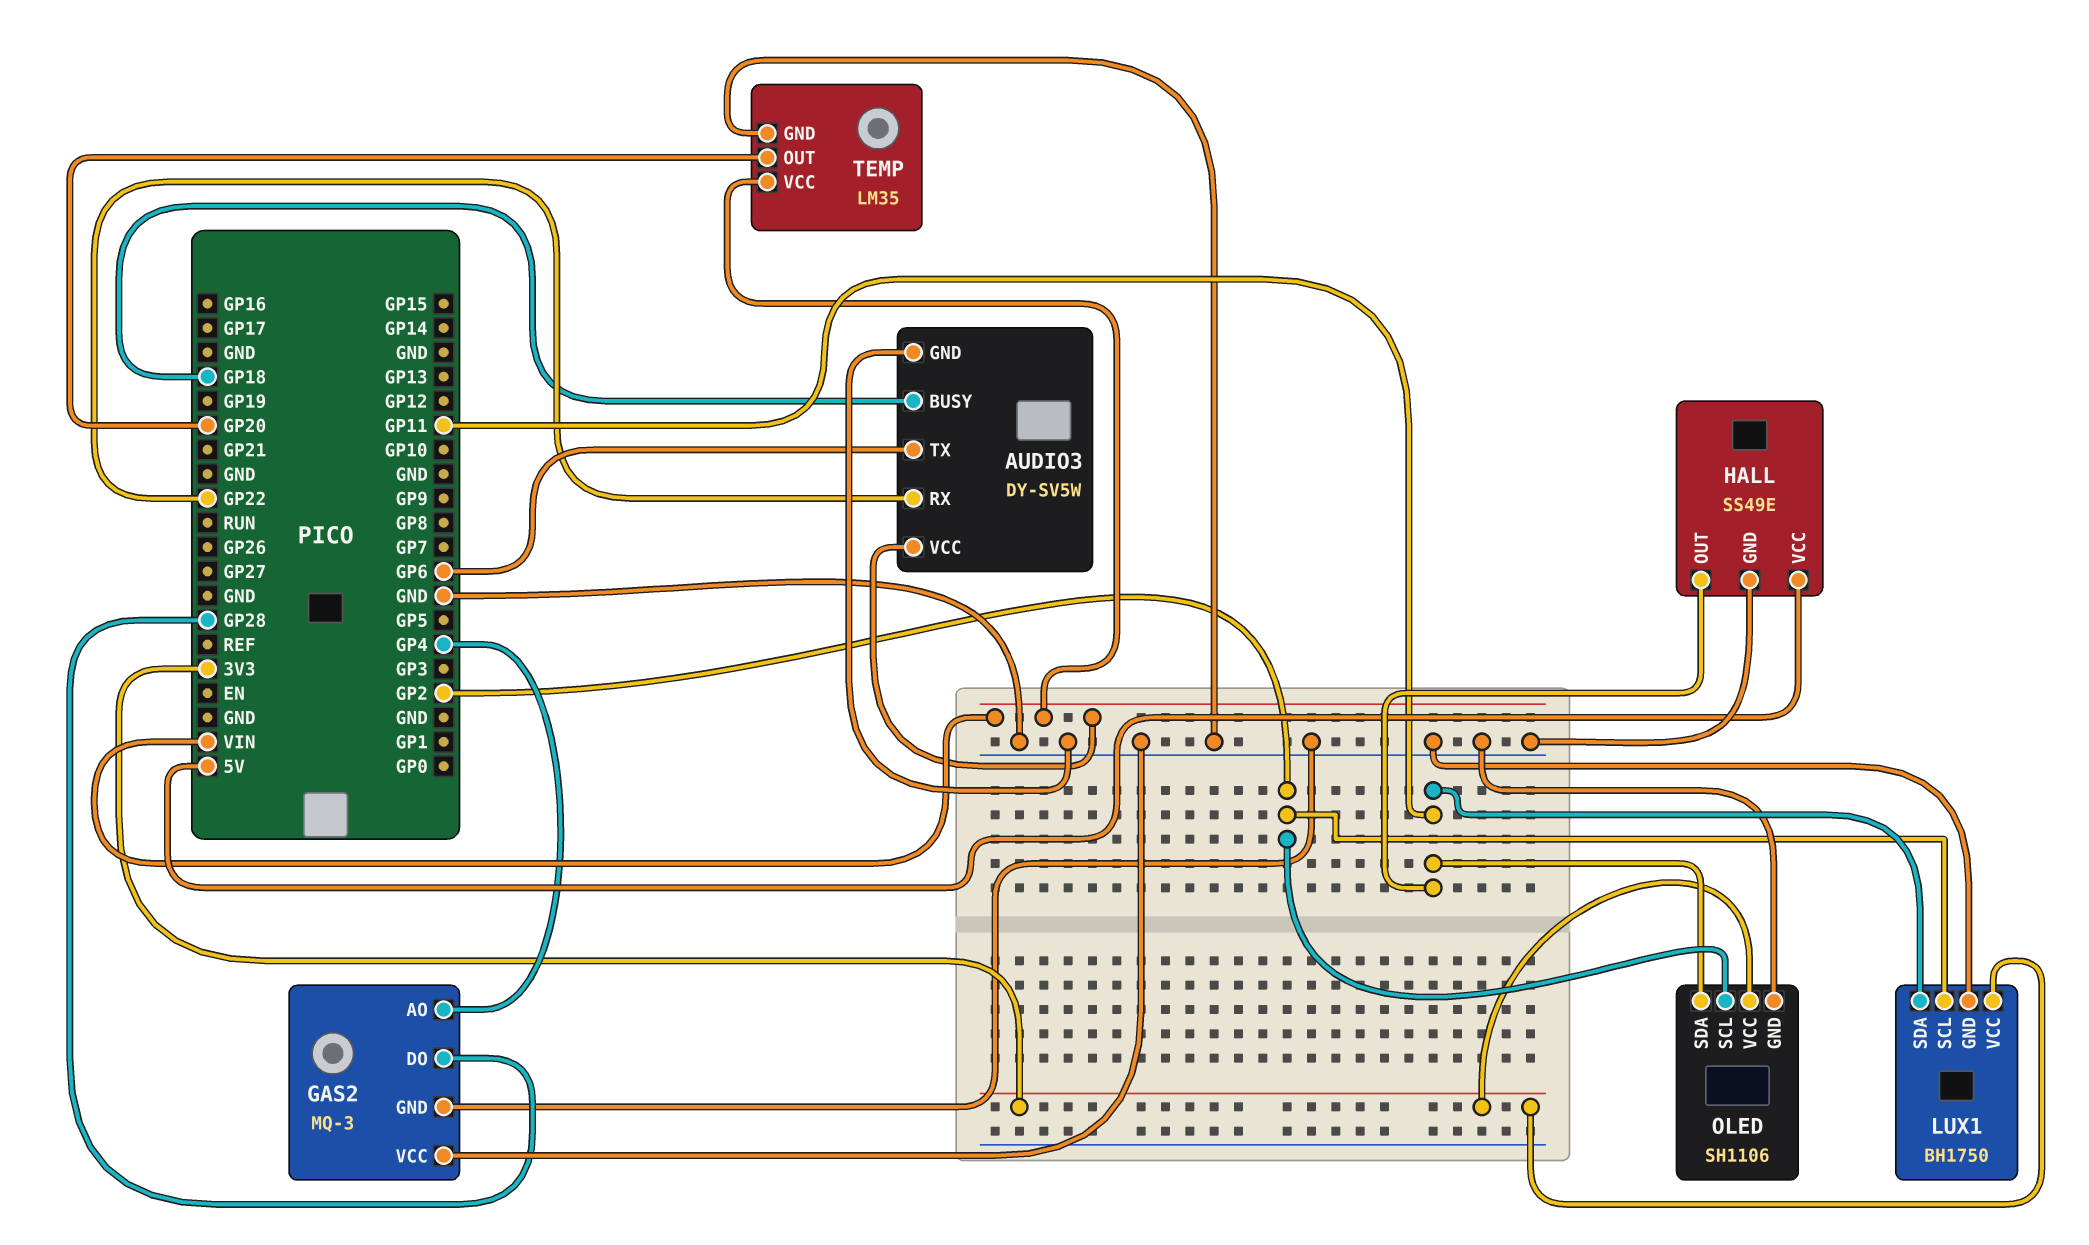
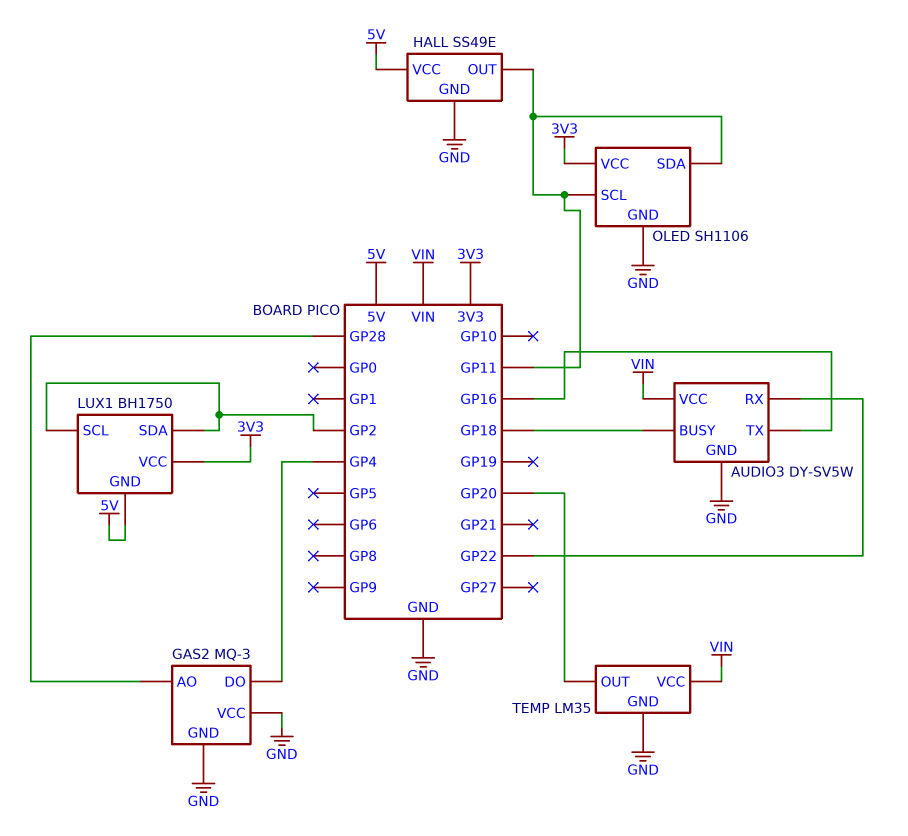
AUDIO3 pin TX: GP6 -> GP16
GAS2 pin AO: GP4 -> GP28
GAS2 pin DO: GP28 -> GP4
LUX1 pin GND: GND -> 5V
LUX1 pin SDA: GP11 -> GP2
OLED pin SCL: GP2 -> GP11

